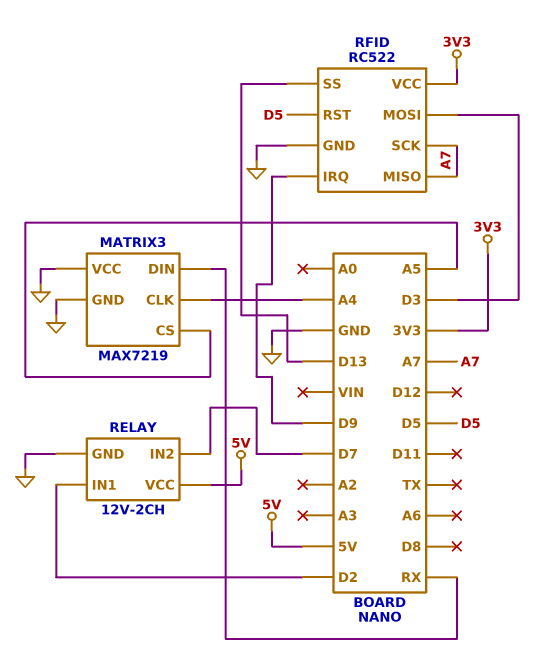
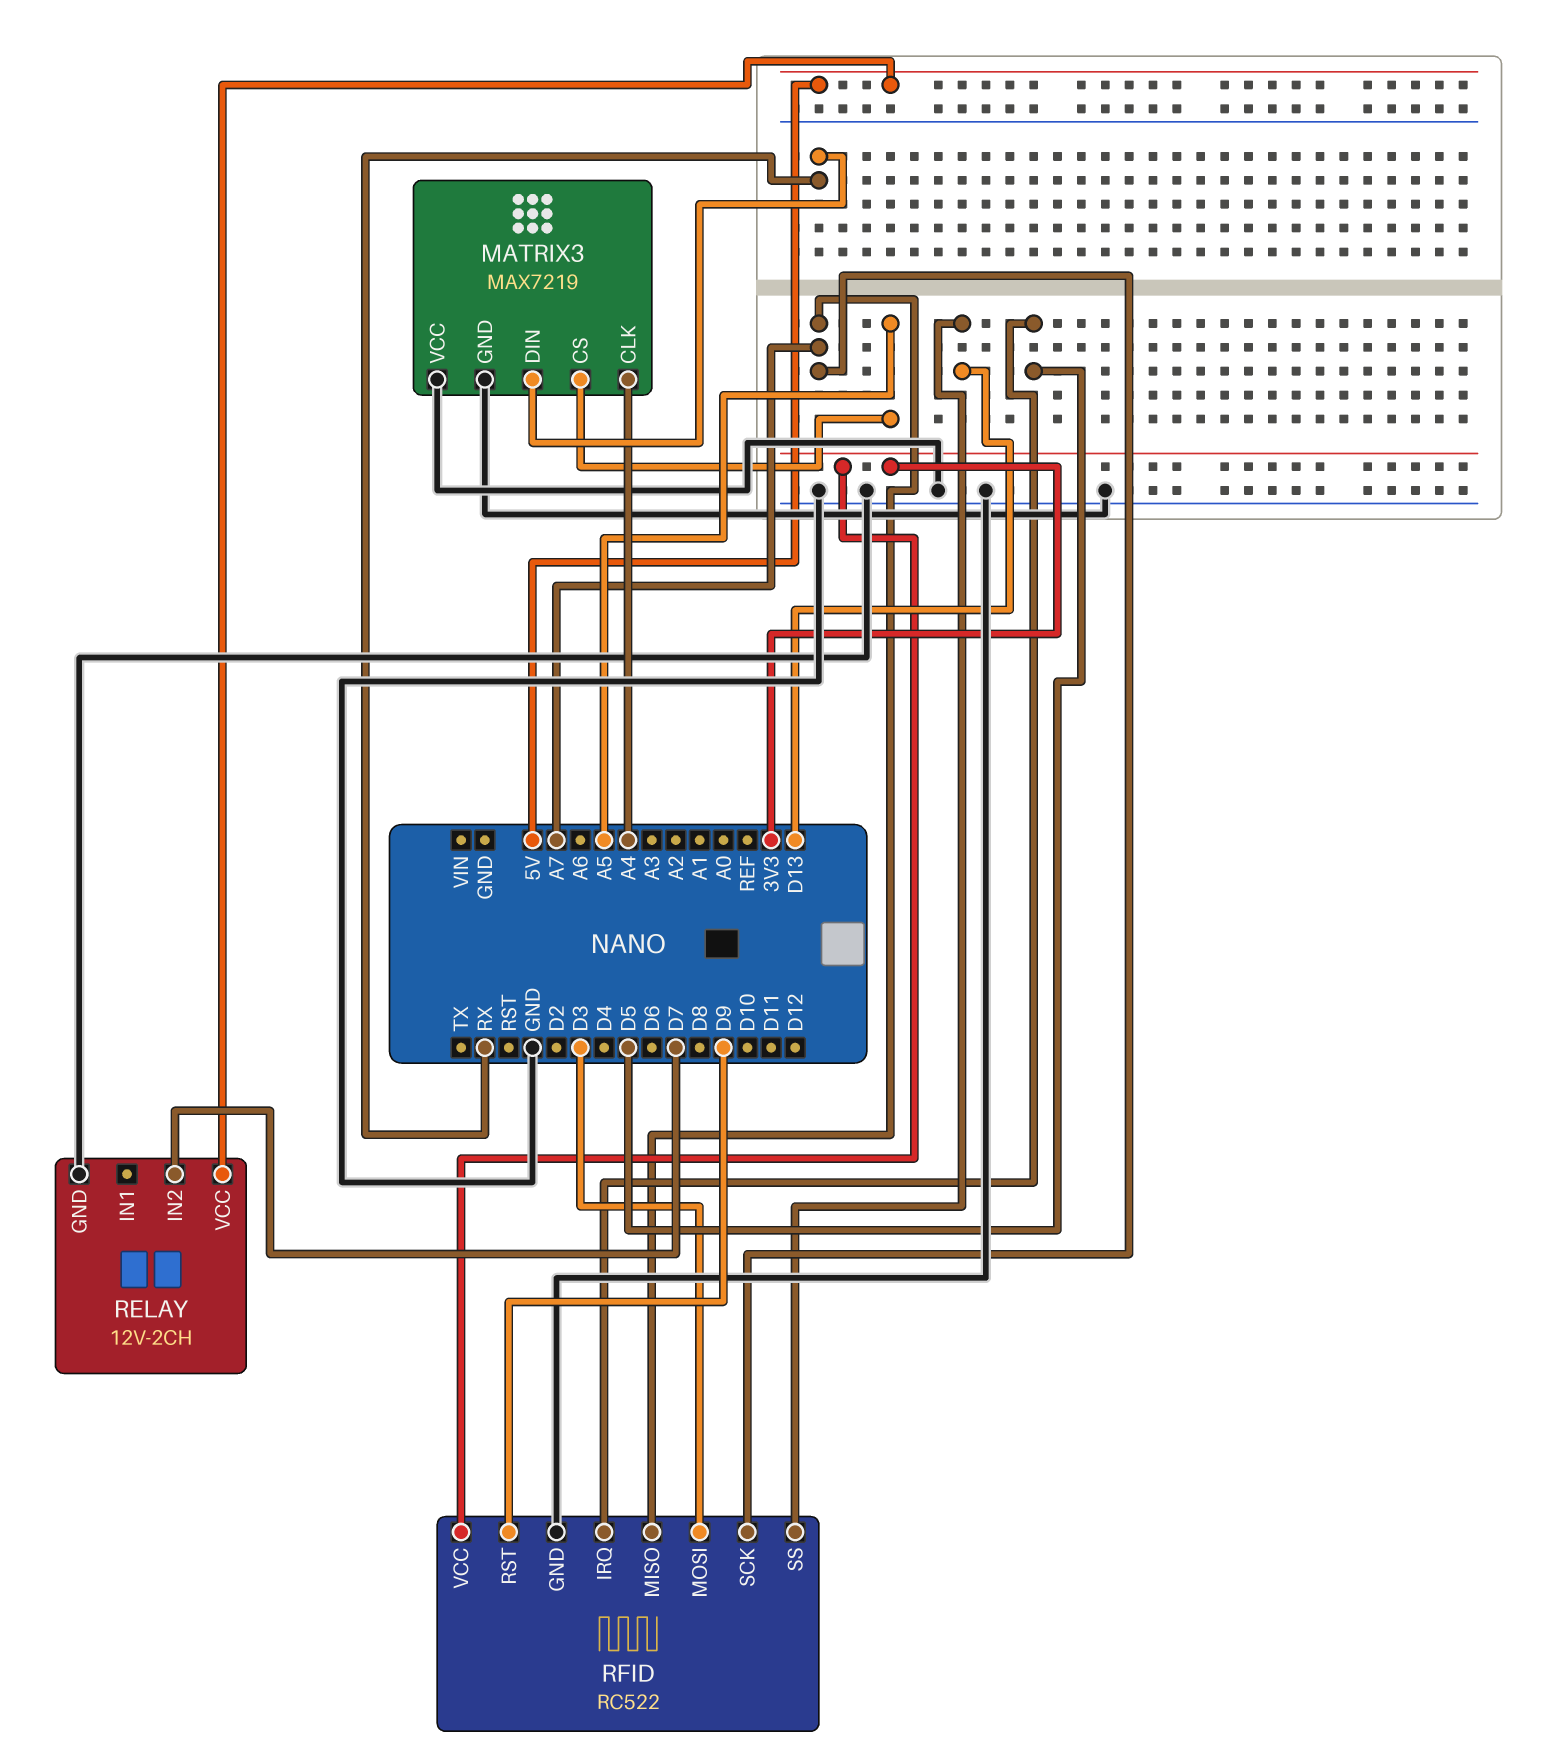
RELAY pin IN1: D2 -> none
RFID pin IRQ: D9 -> D5
RFID pin RST: D5 -> D9

